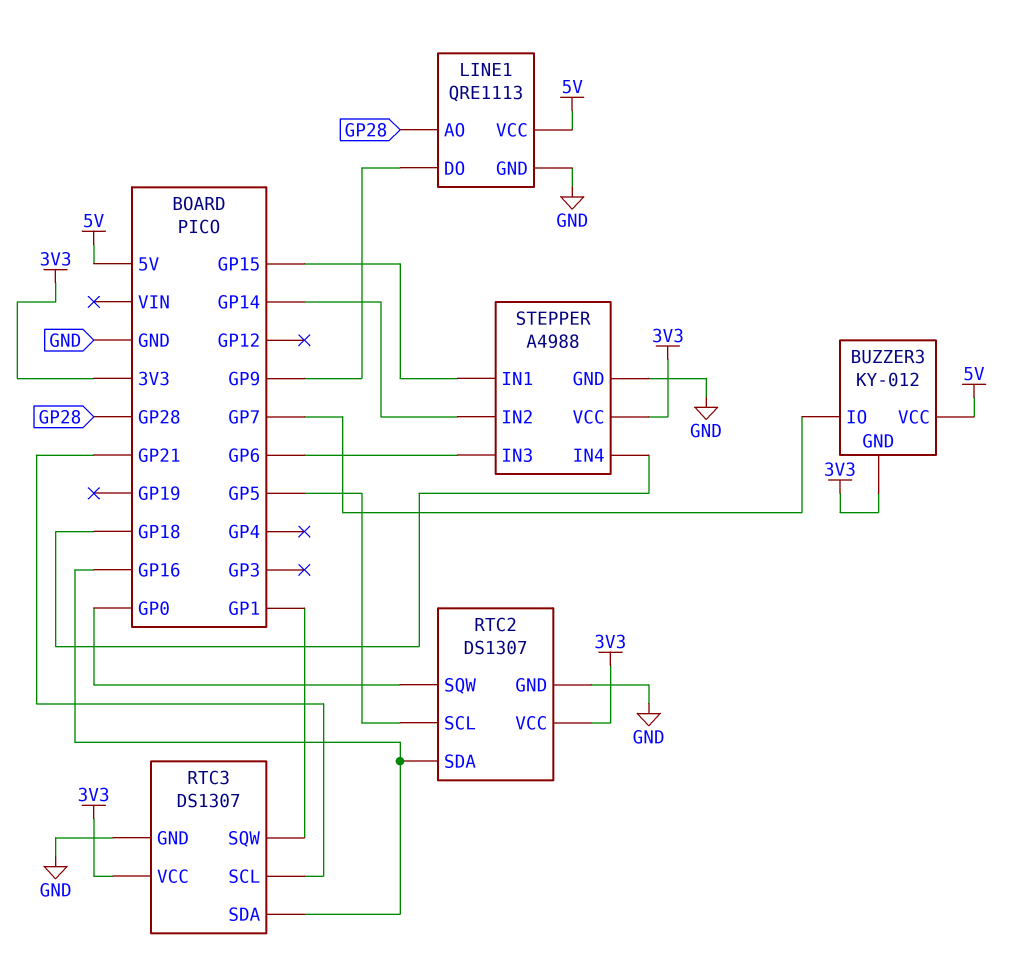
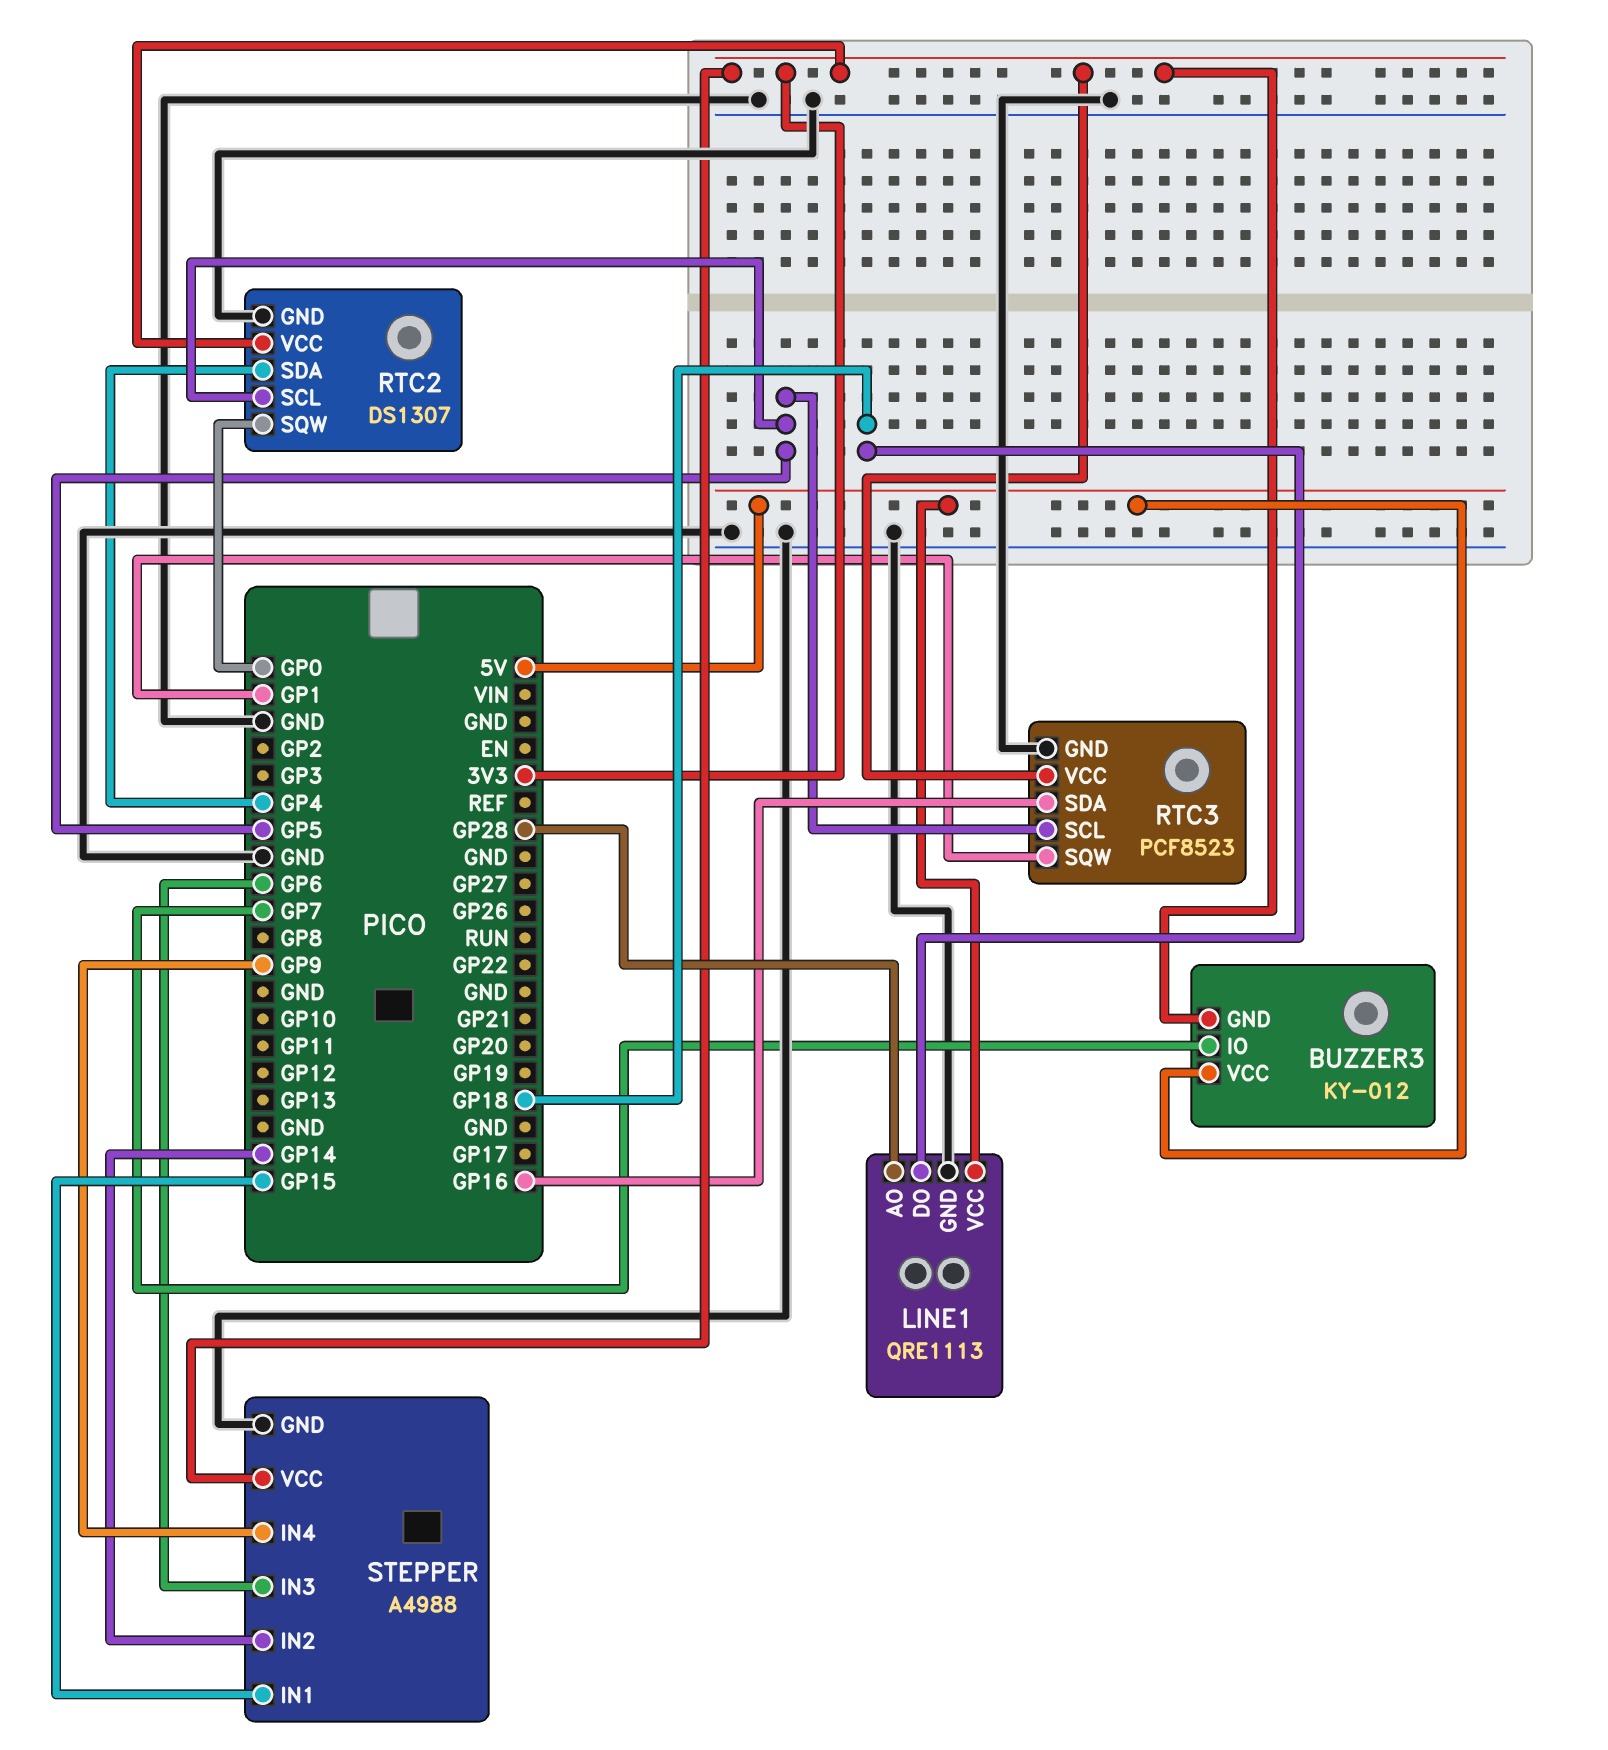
LINE1 pin DO: GP9 -> GP18
RTC2 pin SDA: GP16 -> GP4
RTC3: DS1307 -> PCF8523
RTC3 pin SCL: GP21 -> GP5
STEPPER pin IN4: GP18 -> GP9

